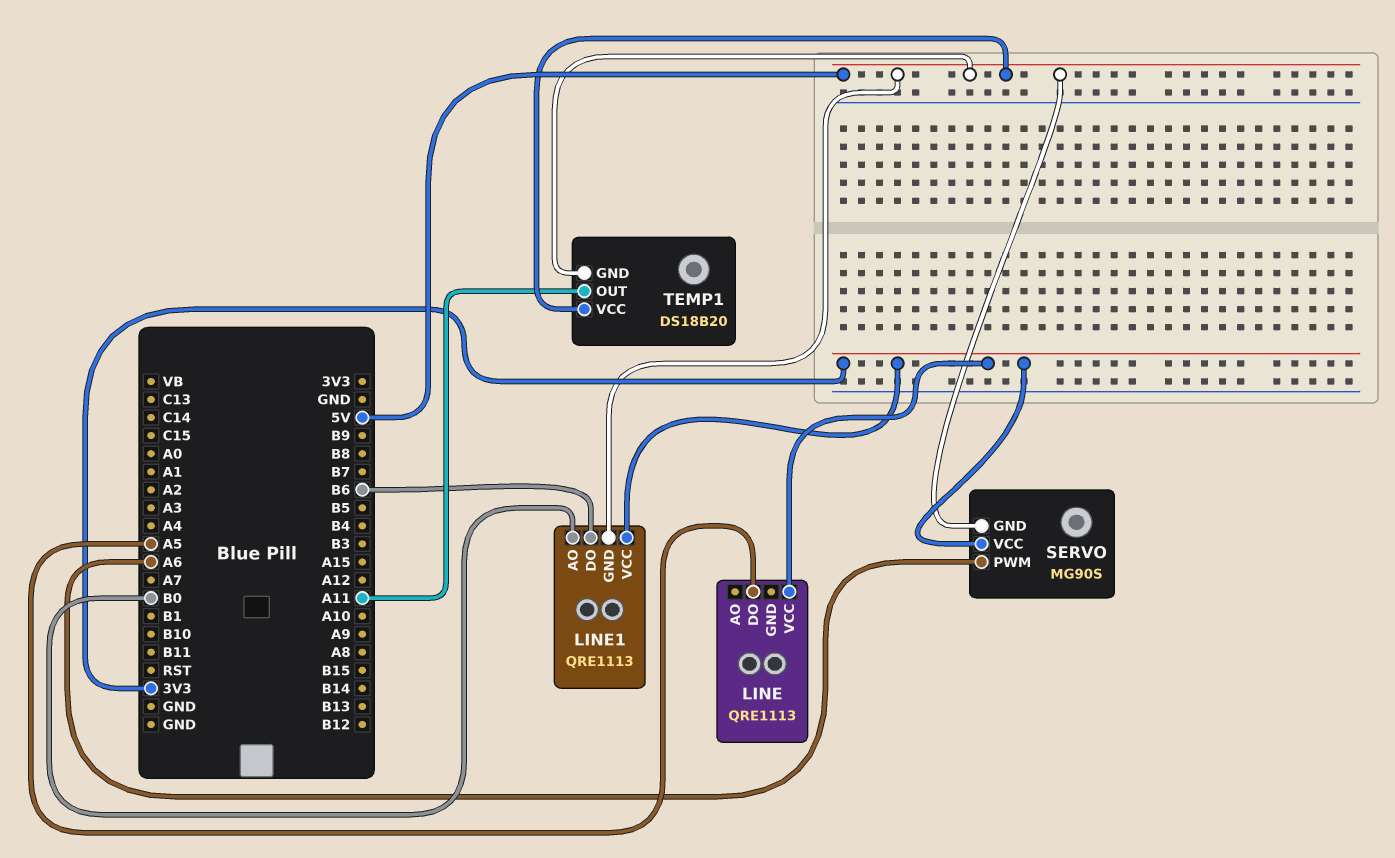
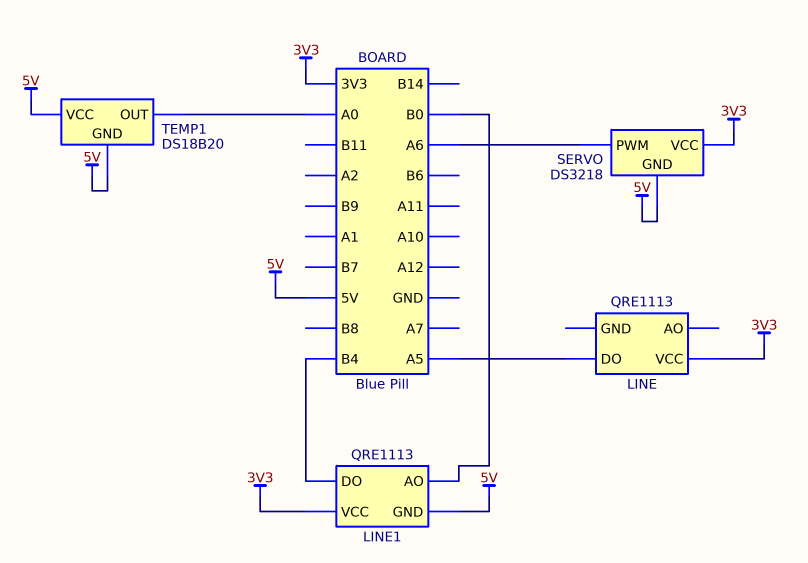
LINE1 pin DO: B6 -> B4
SERVO: MG90S -> DS3218
TEMP1 pin OUT: A11 -> A0

